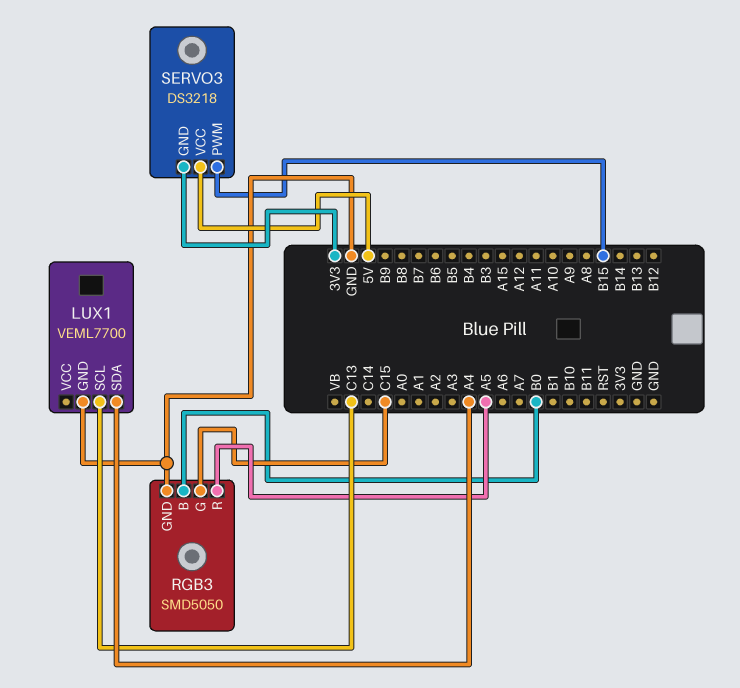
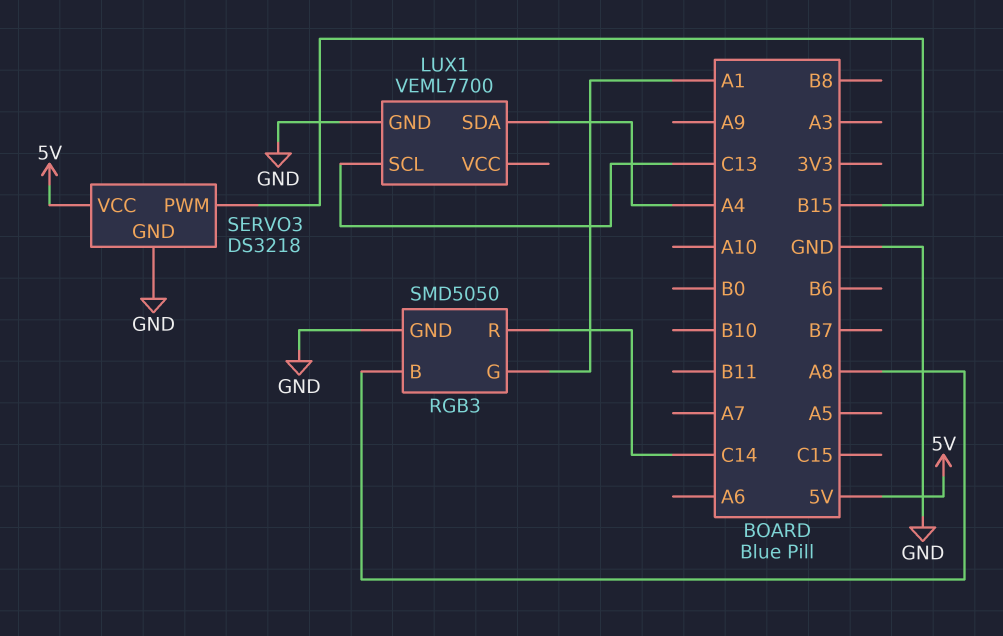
RGB3 pin B: B0 -> A8
RGB3 pin G: C15 -> A1
RGB3 pin R: A5 -> C14
SERVO3 pin GND: 3V3 -> GND

